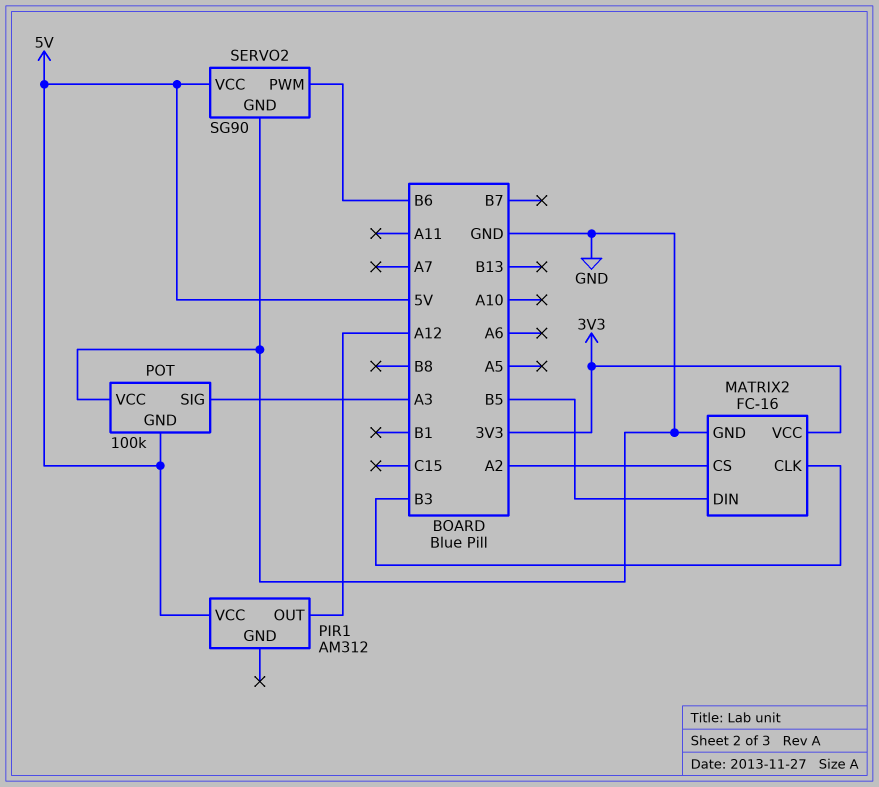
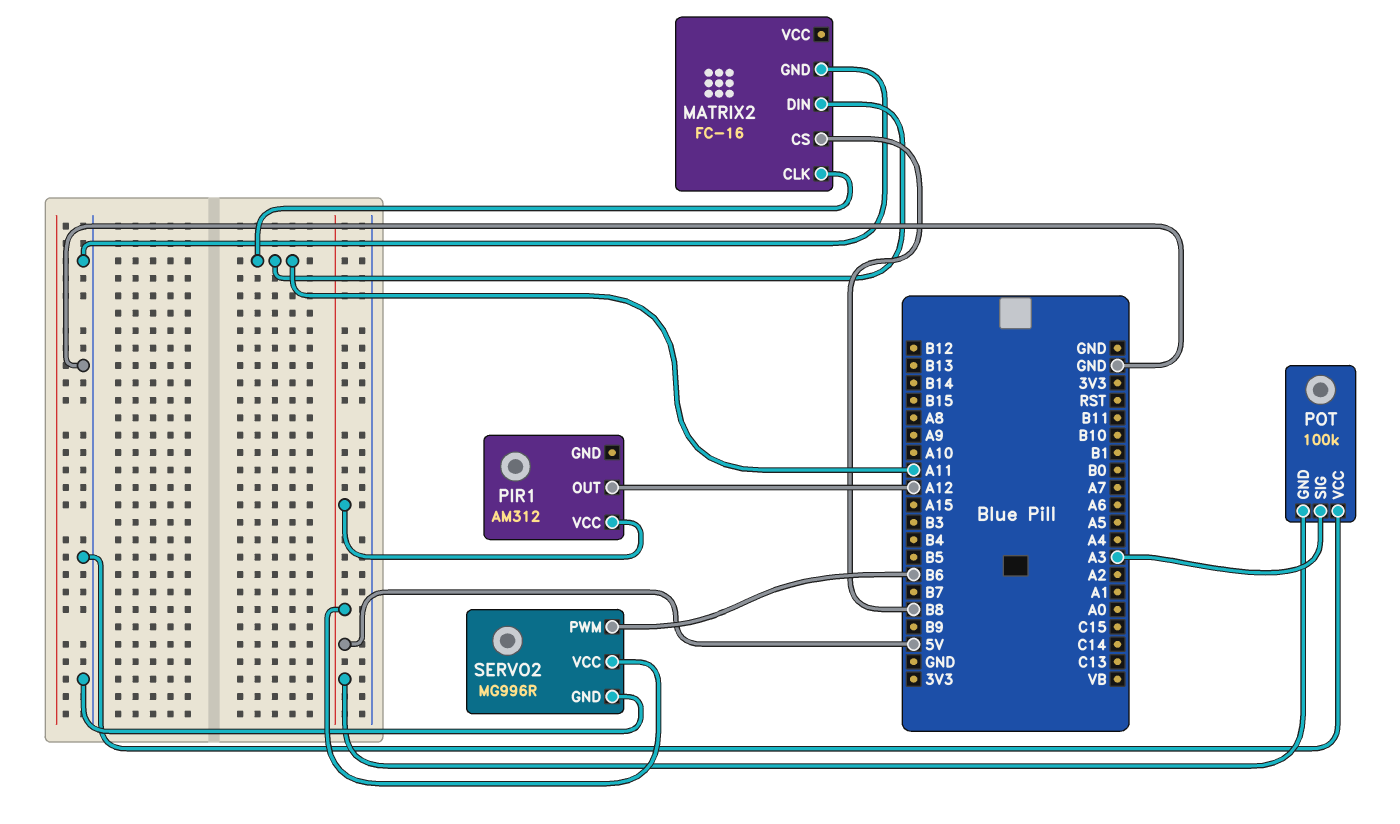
MATRIX2 pin CLK: B3 -> A11
MATRIX2 pin CS: A2 -> B8
MATRIX2 pin DIN: B5 -> A11
MATRIX2 pin VCC: 3V3 -> none
SERVO2: SG90 -> MG996R

